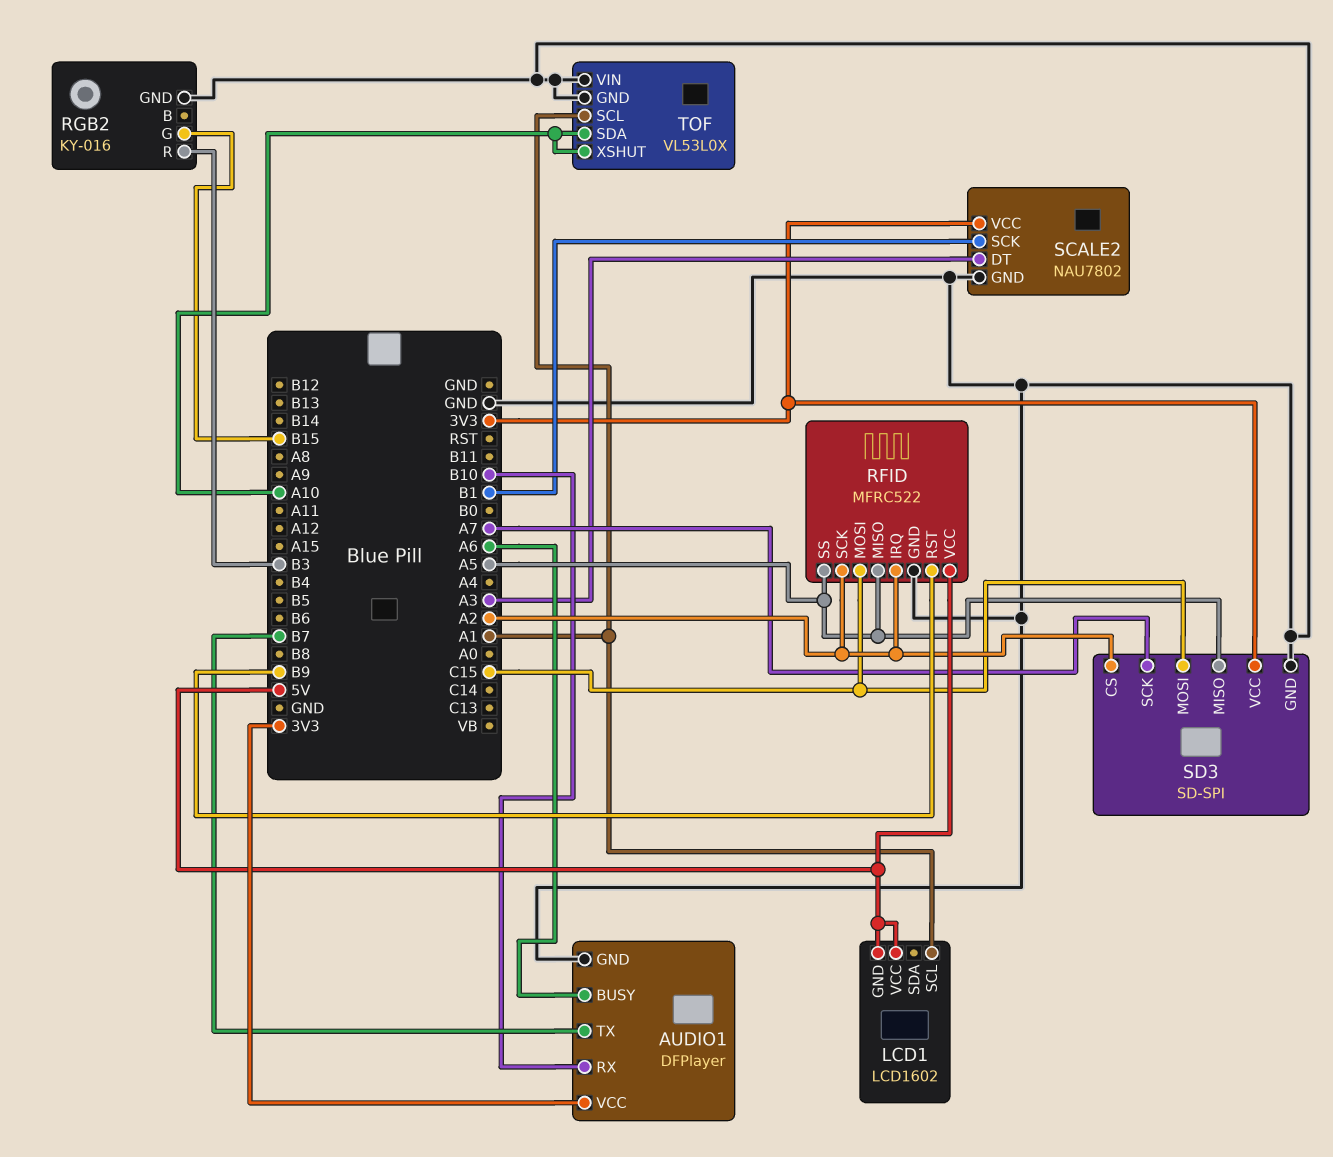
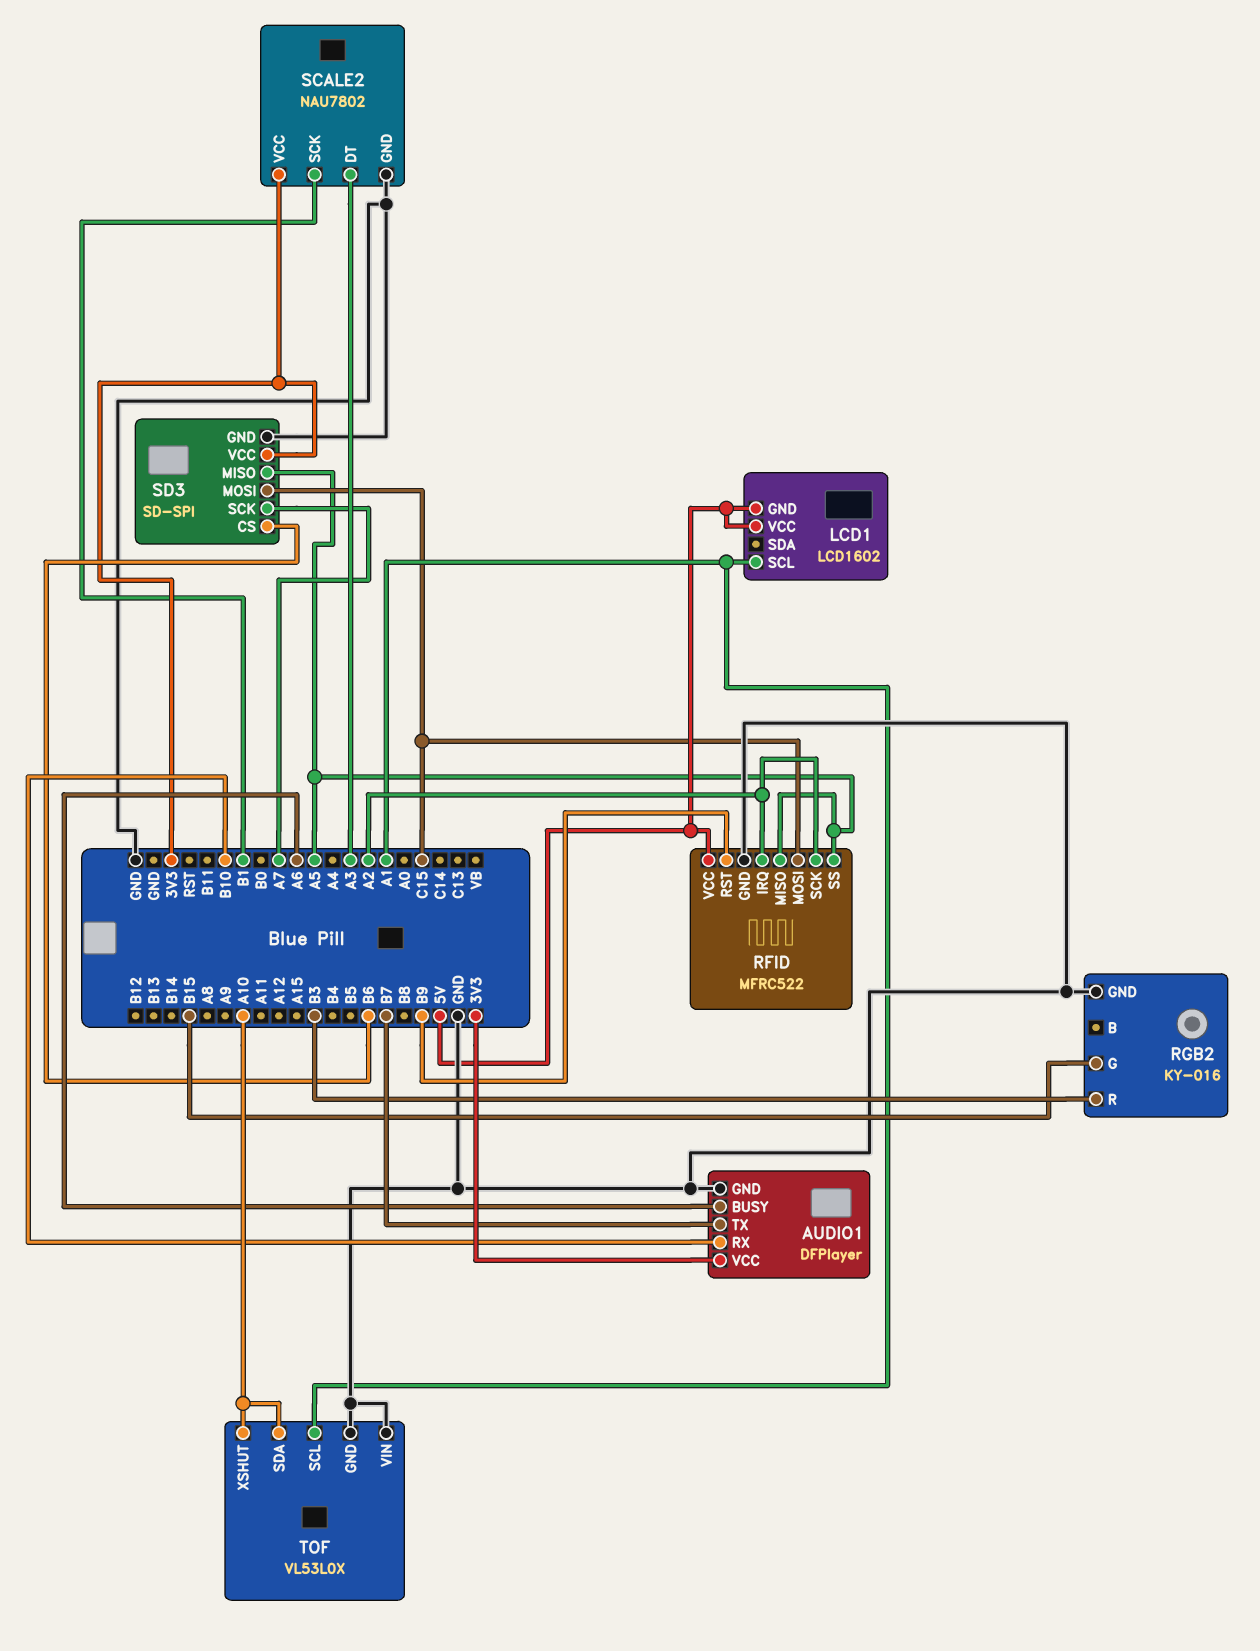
SD3 pin CS: A2 -> B6

